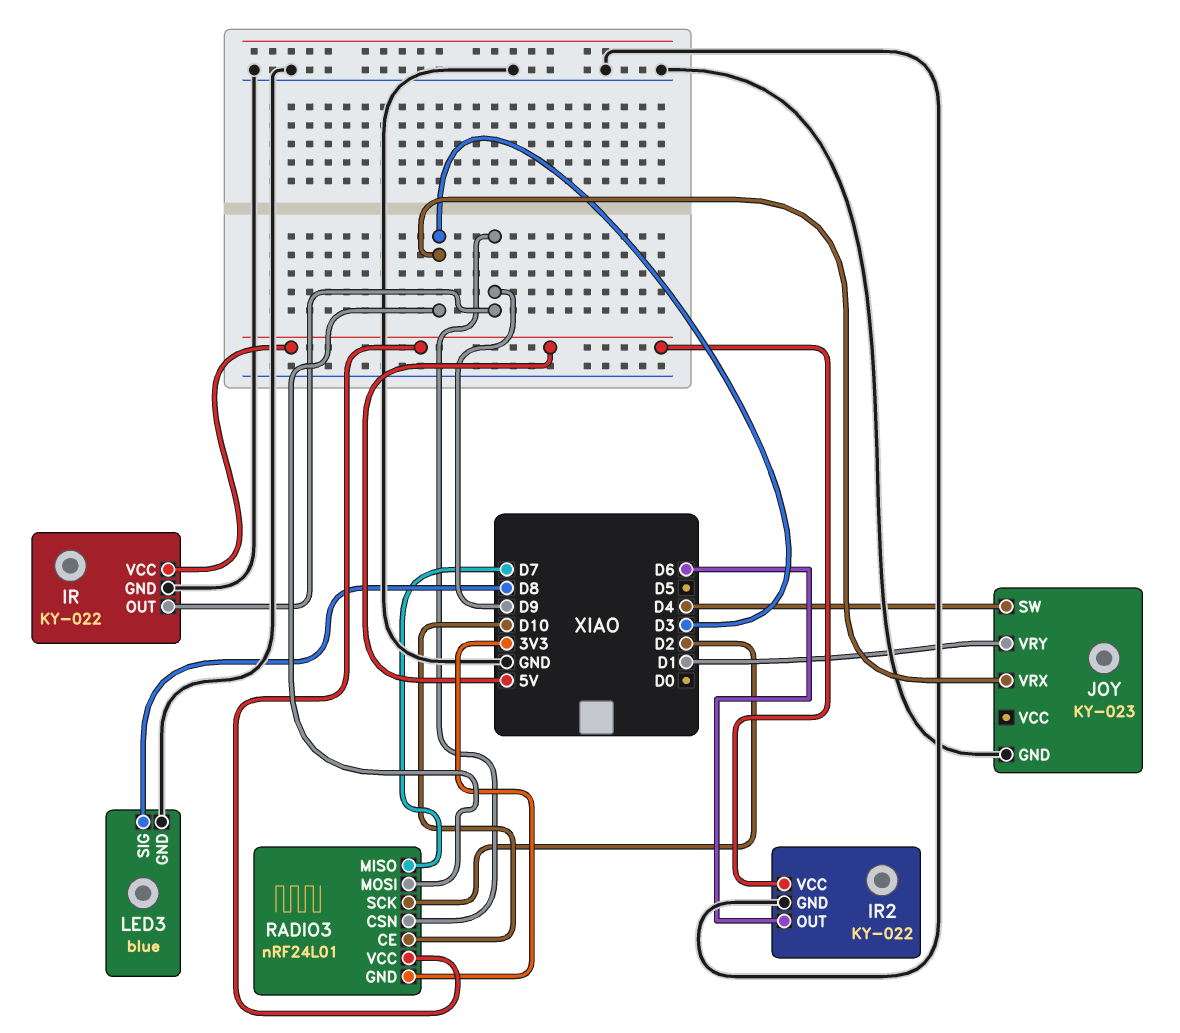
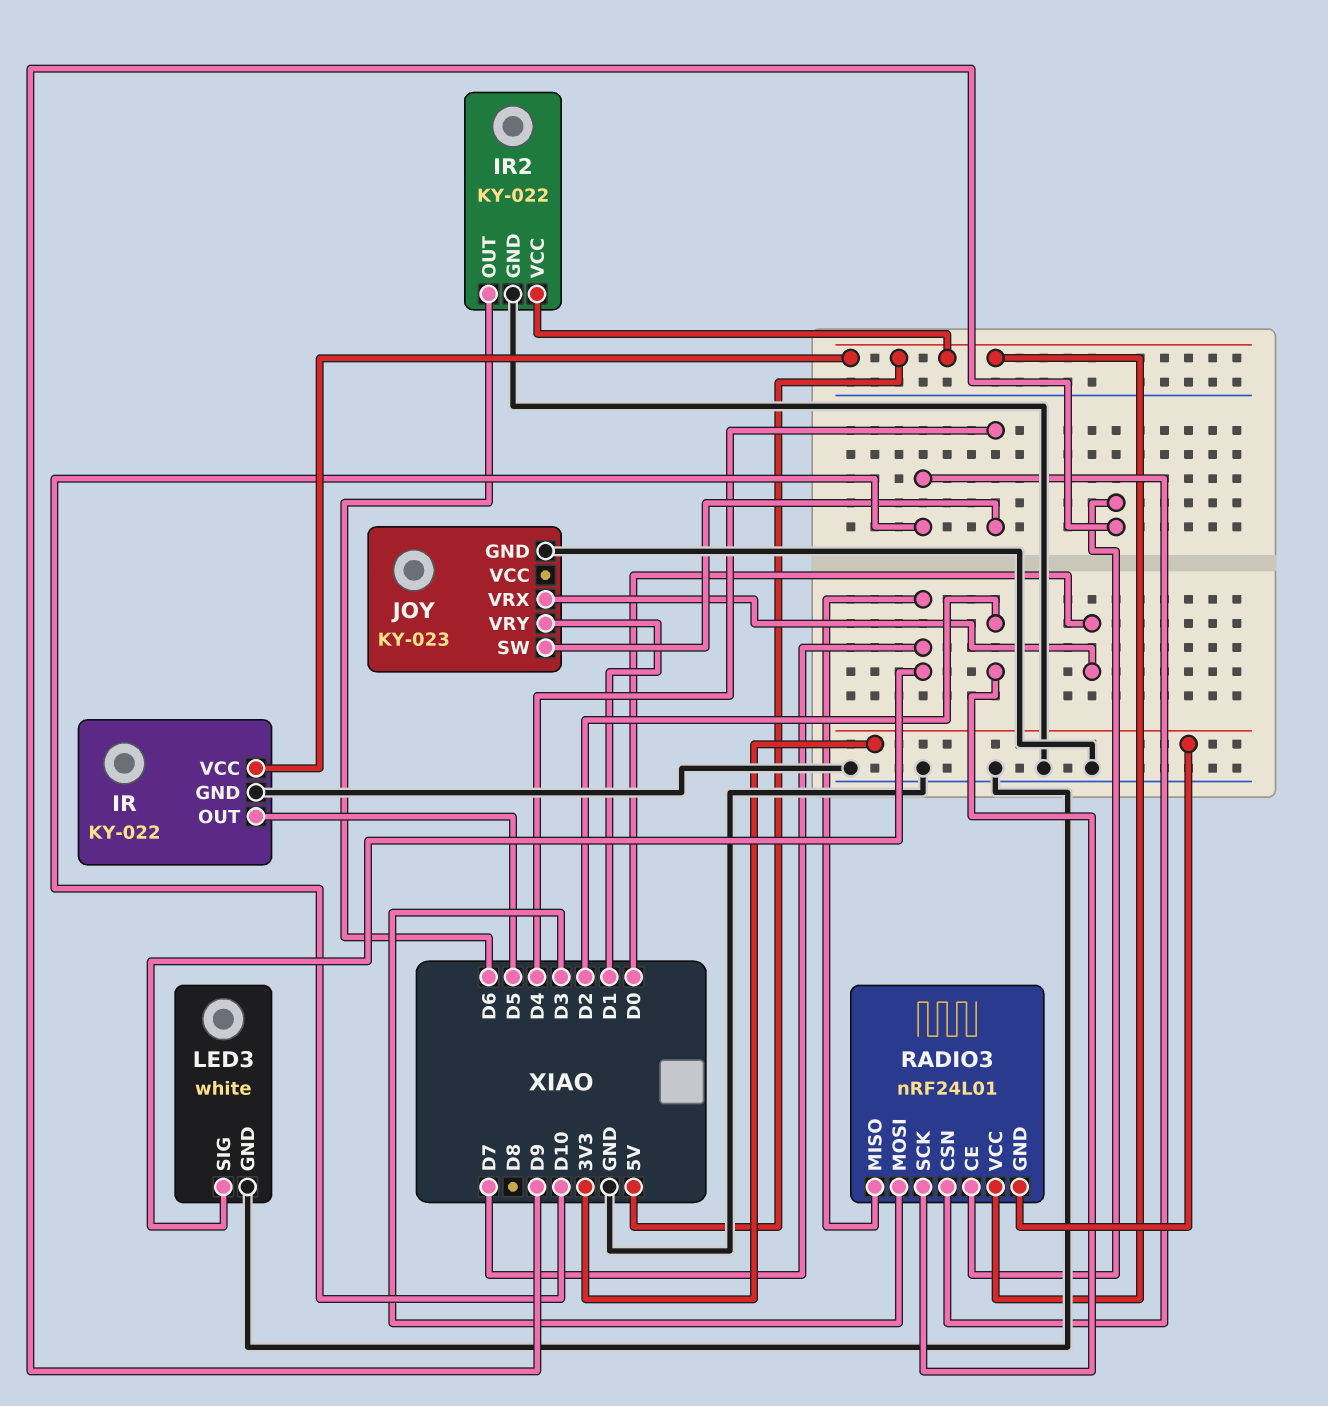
IR pin OUT: D9 -> D5
JOY pin VRX: D3 -> D0
LED3: blue -> white
LED3 pin SIG: D8 -> D7
RADIO3 pin CE: D10 -> D9
RADIO3 pin CSN: D9 -> D10

